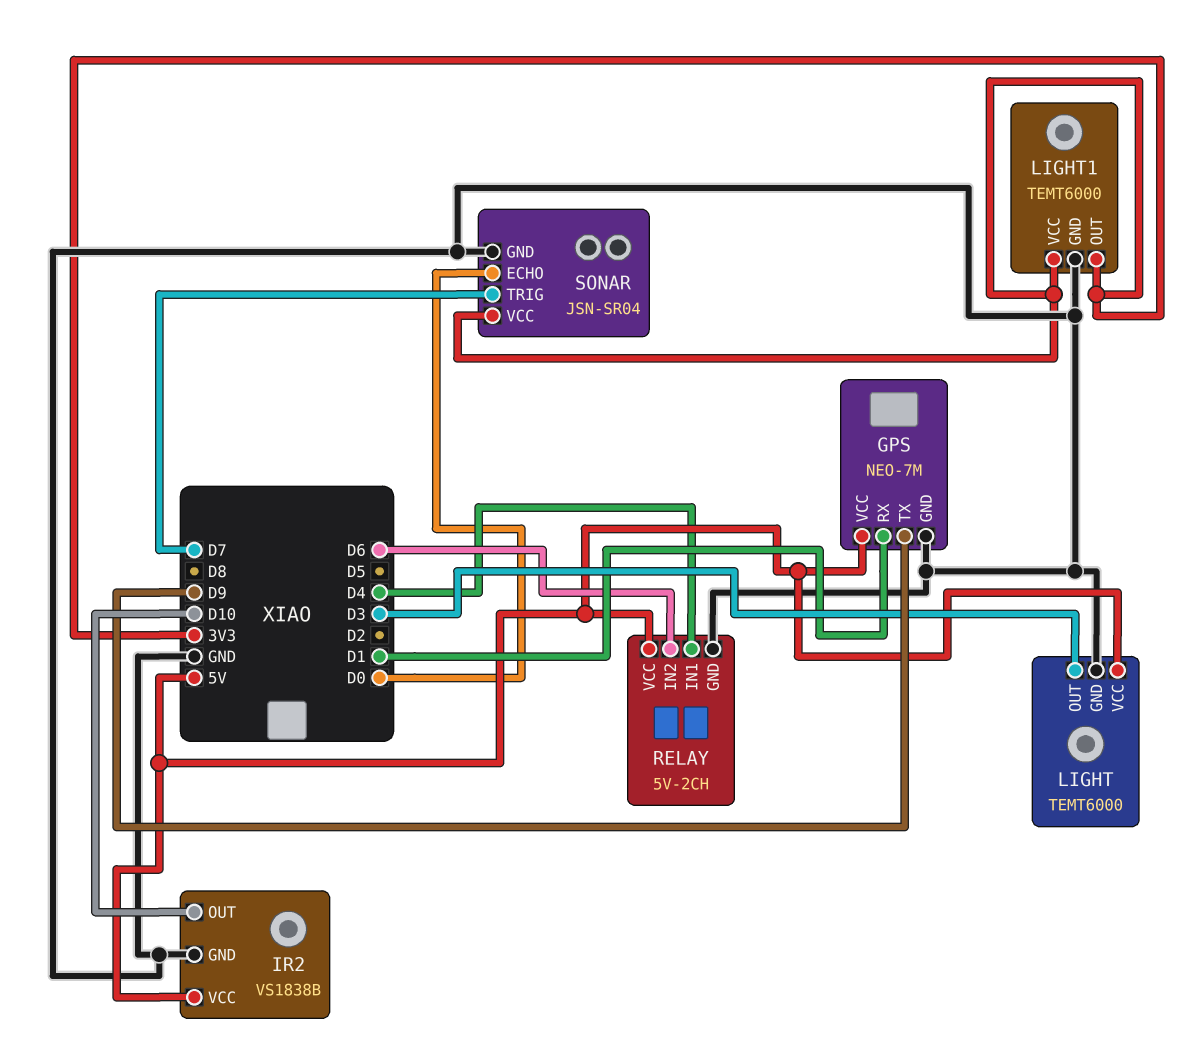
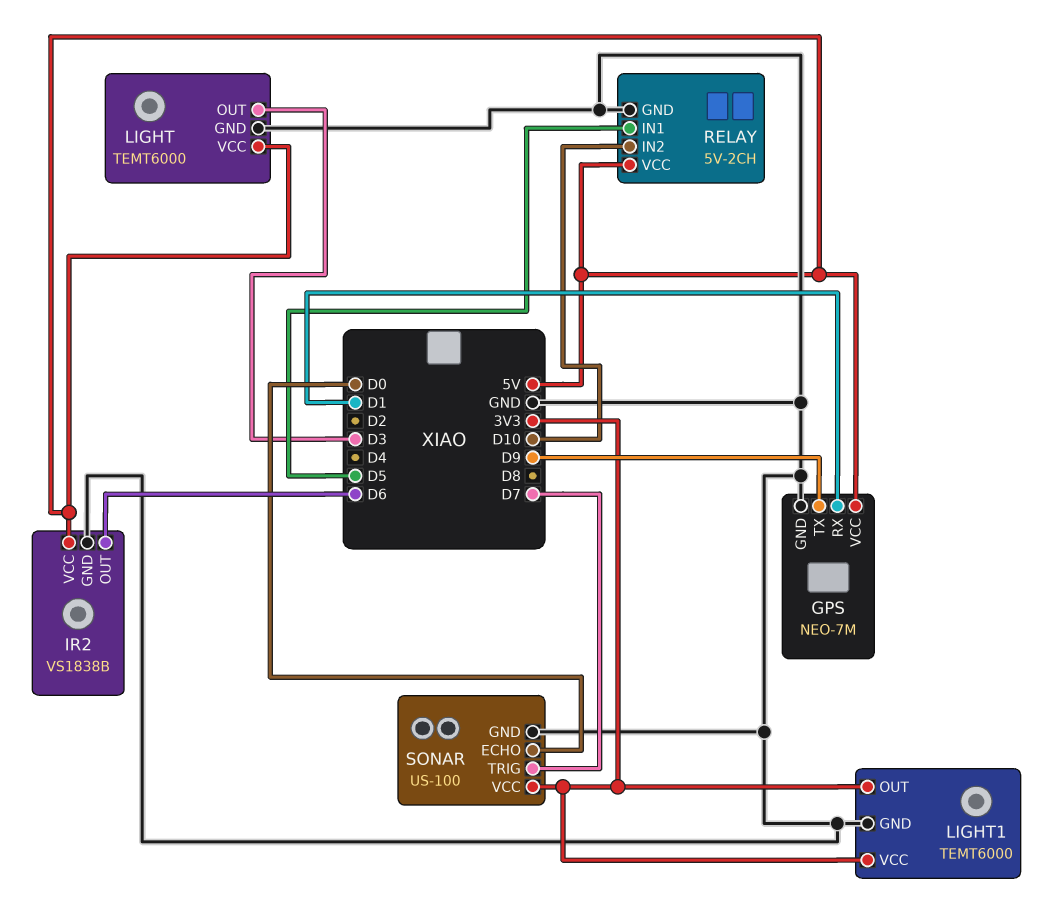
IR2 pin OUT: D10 -> D6
RELAY pin IN1: D4 -> D5
RELAY pin IN2: D6 -> D10
SONAR: JSN-SR04 -> US-100

